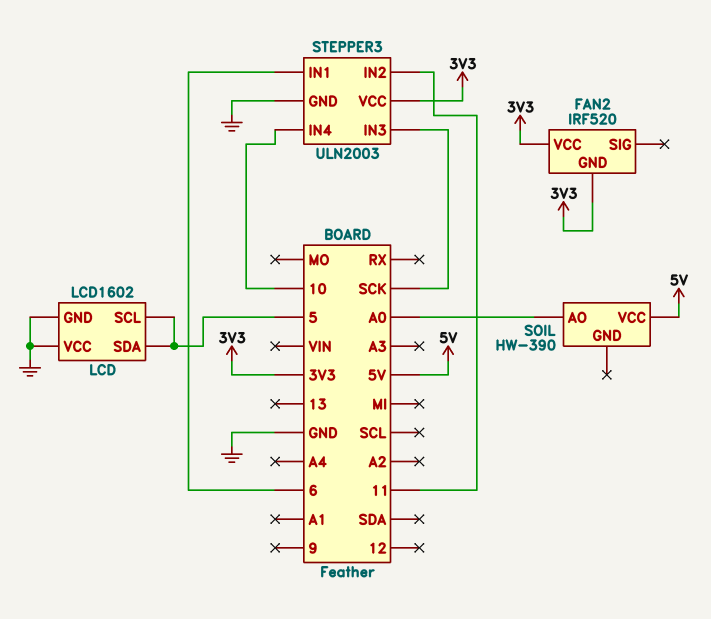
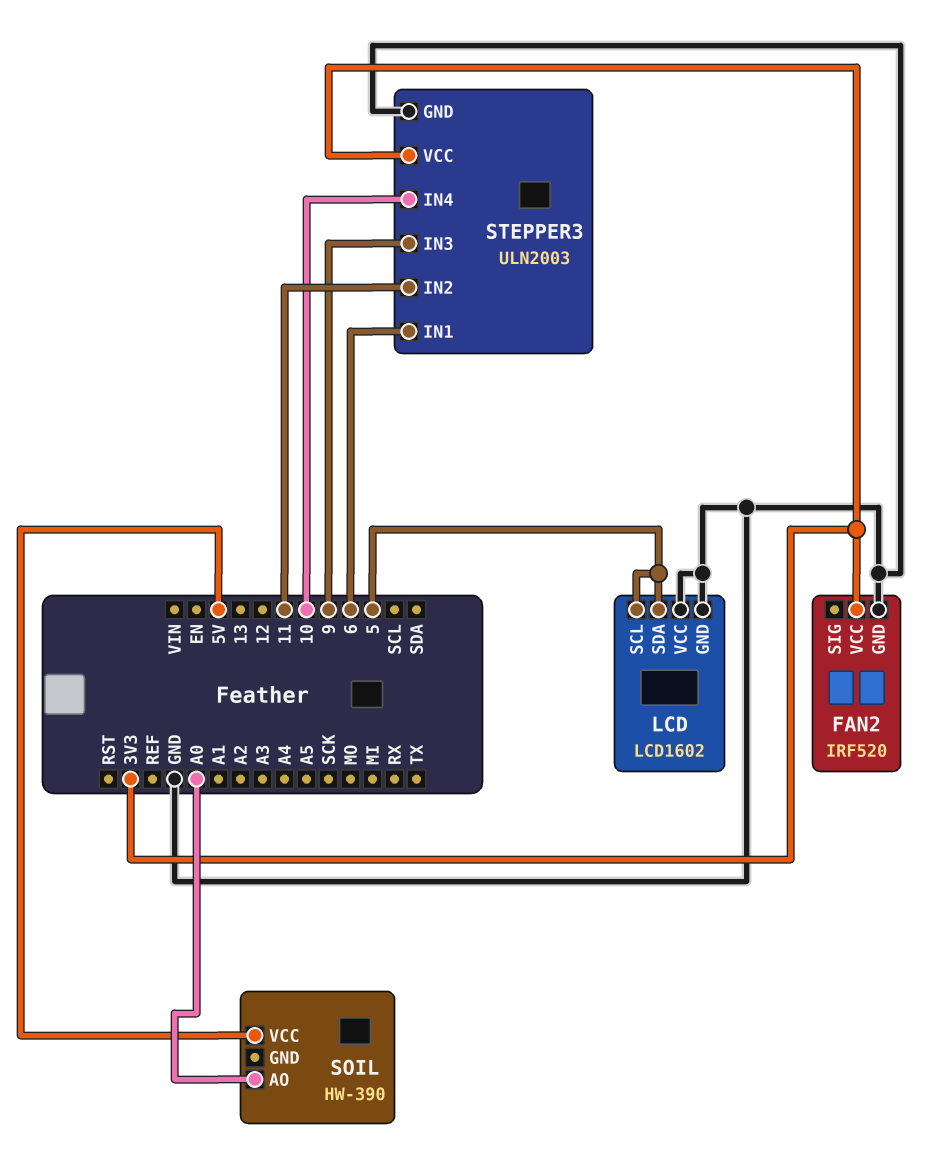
FAN2 pin GND: 3V3 -> GND
STEPPER3 pin IN3: SCK -> 9

